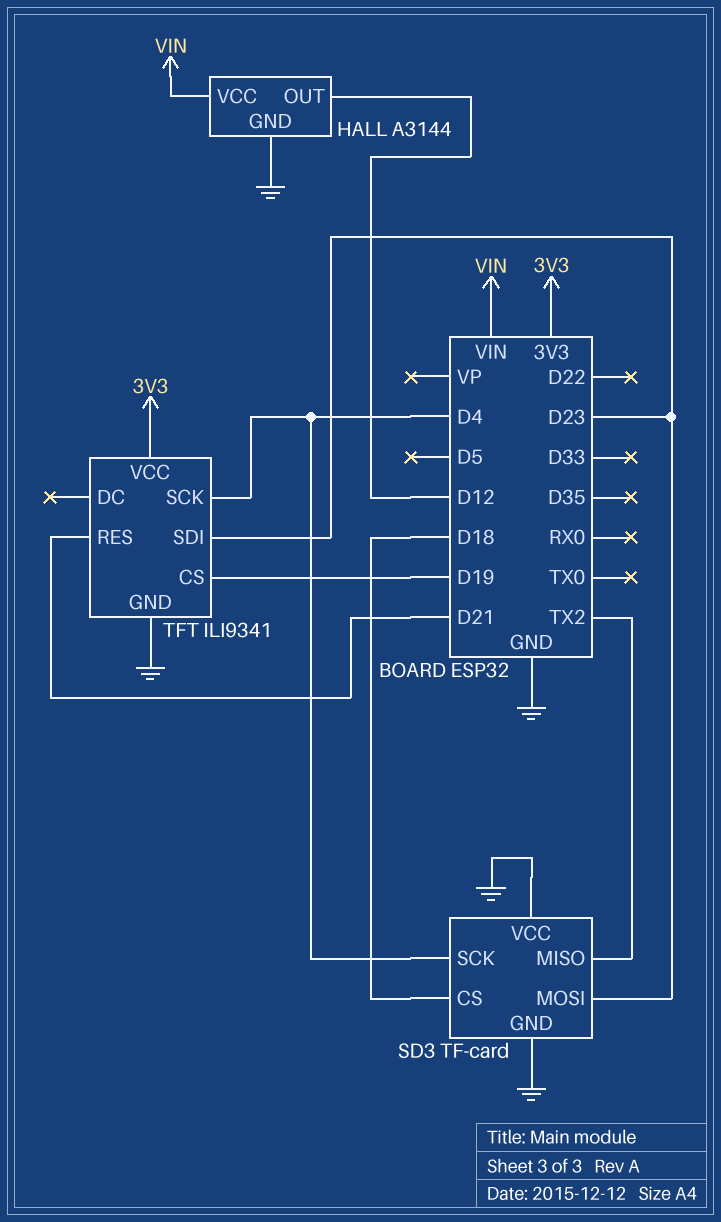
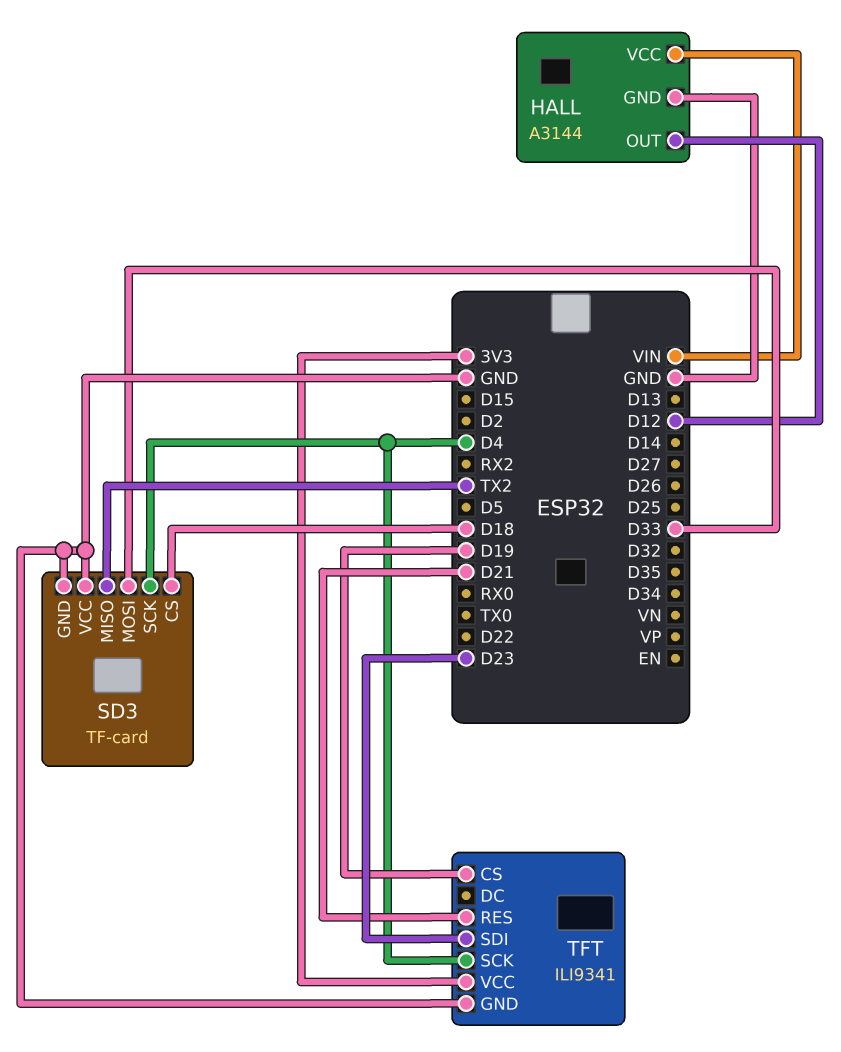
SD3 pin MOSI: D23 -> D33

